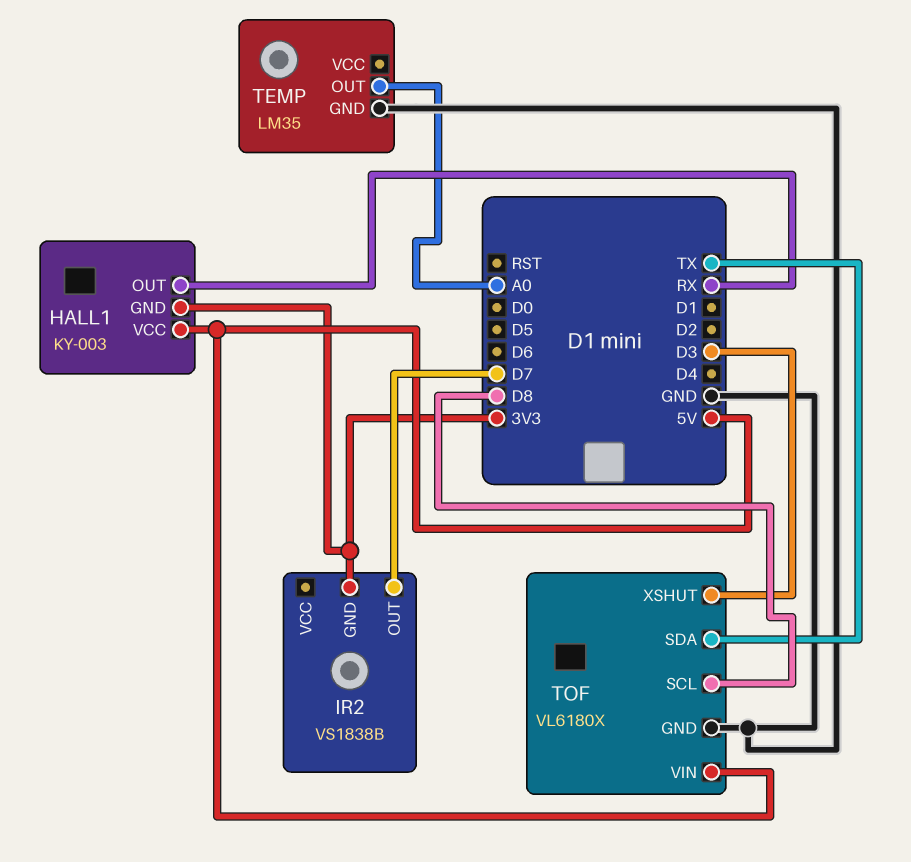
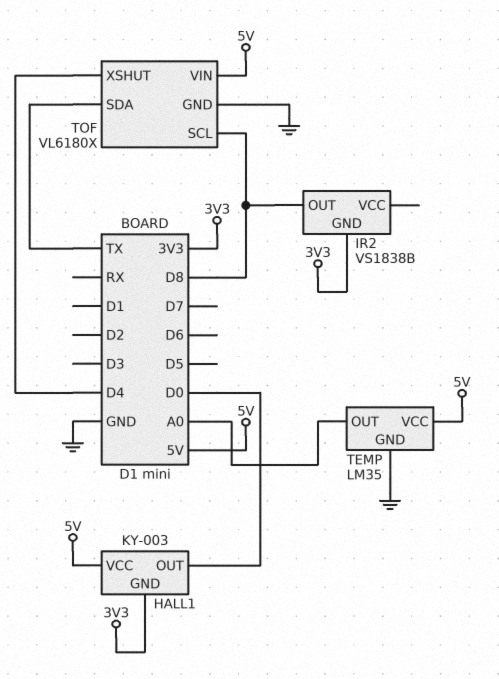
HALL1 pin OUT: RX -> D0
IR2 pin OUT: D7 -> D8
TEMP pin VCC: none -> 5V
TOF pin XSHUT: D3 -> D4

